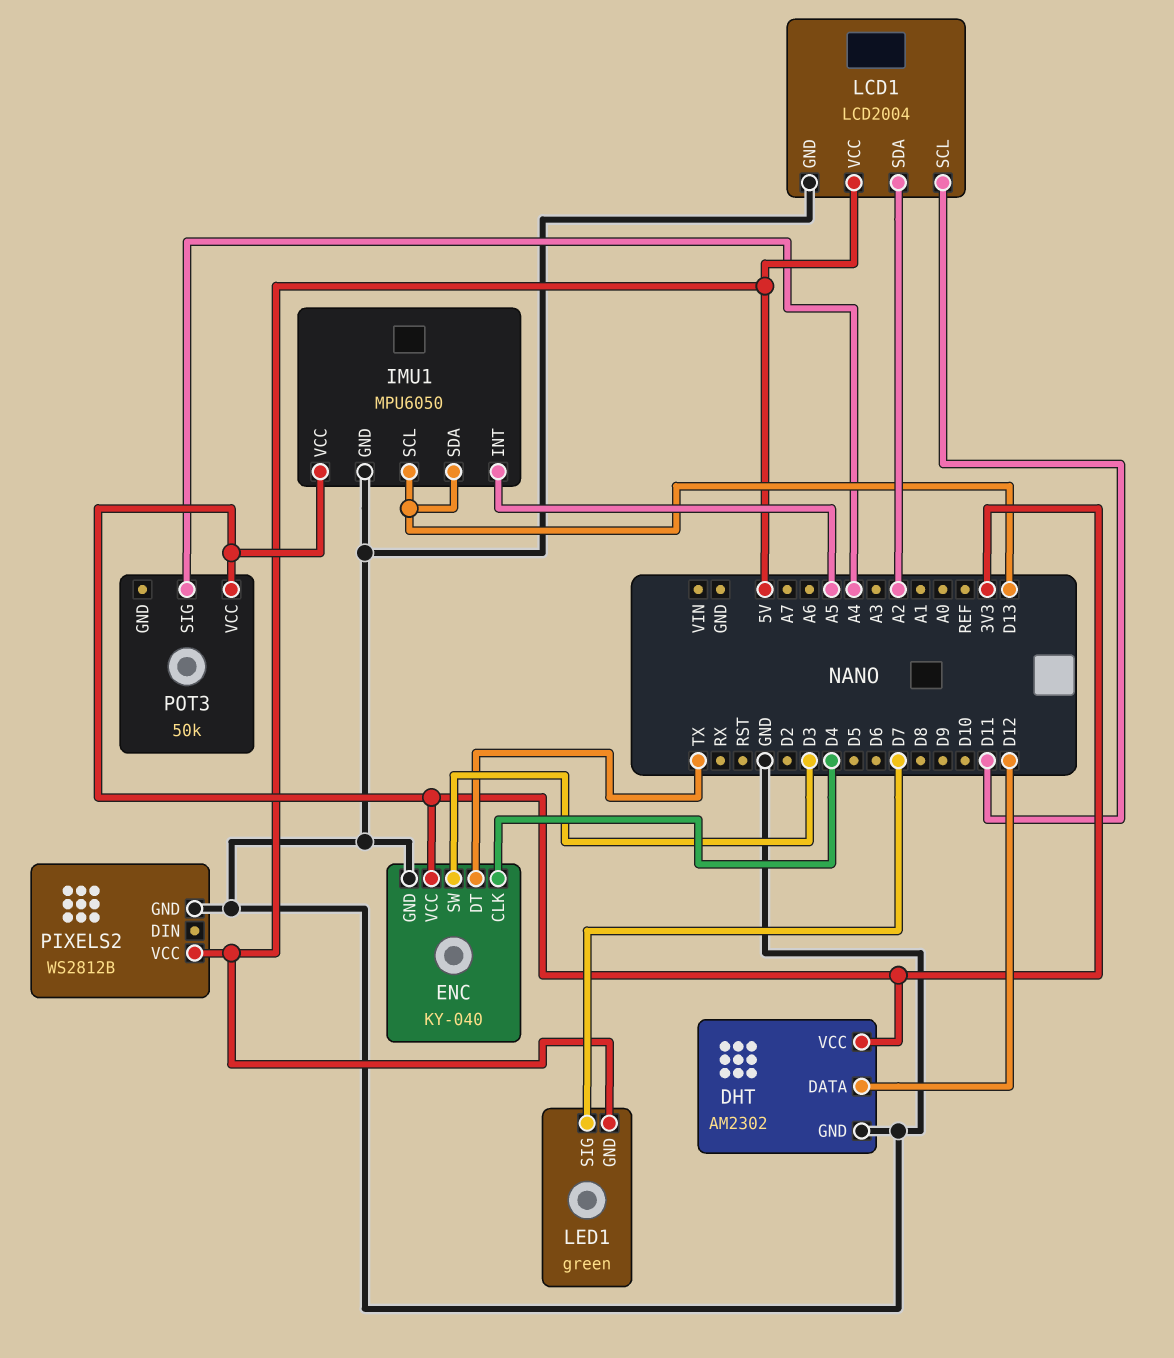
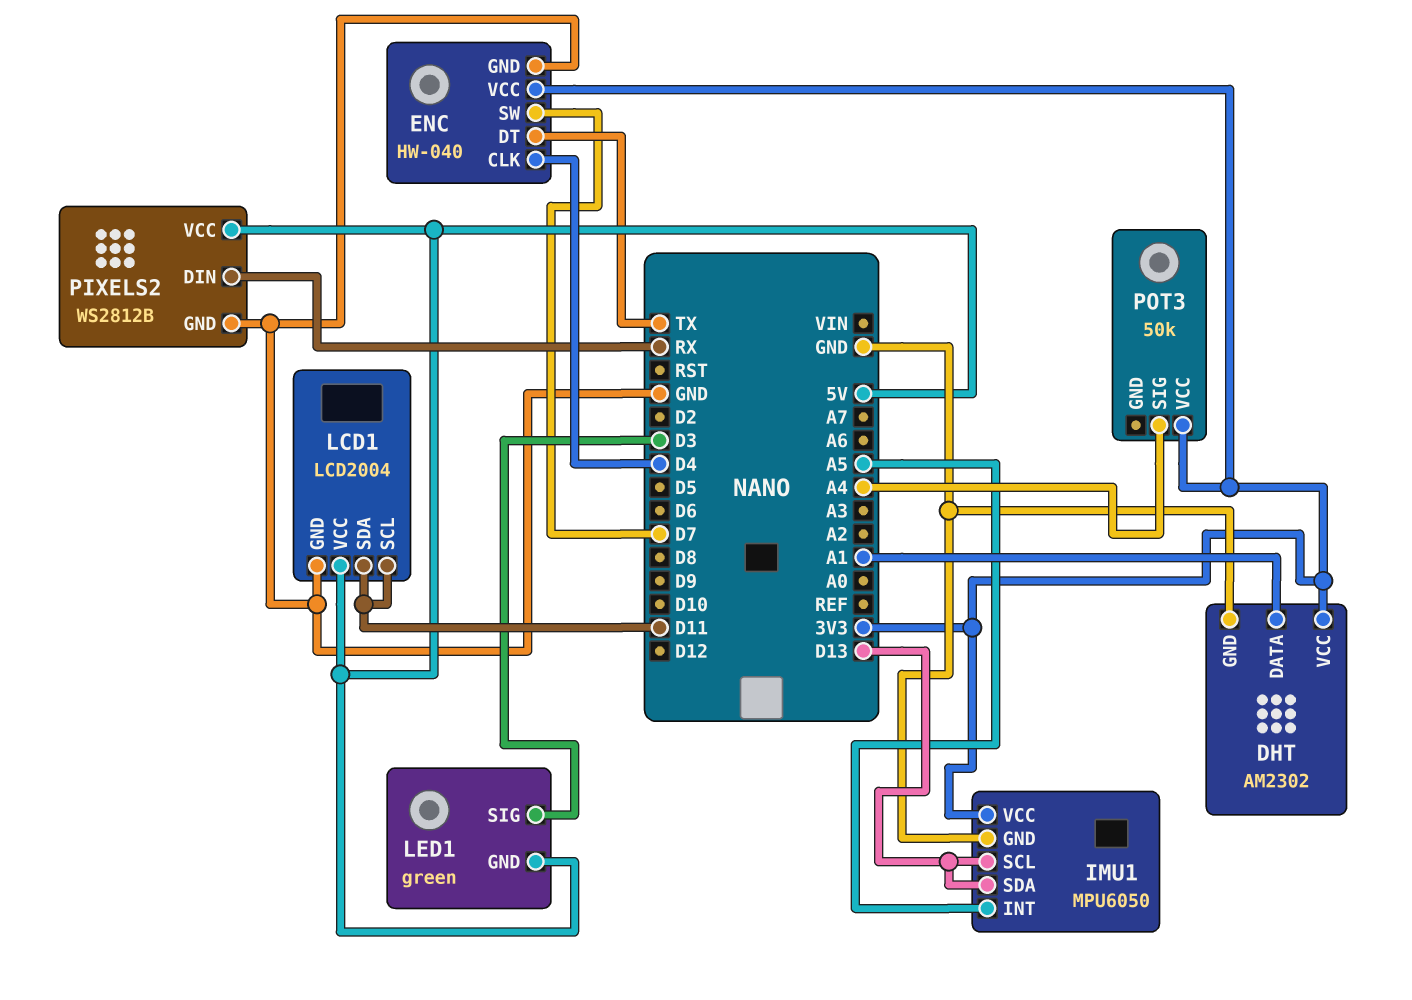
DHT pin DATA: D12 -> A1
ENC: KY-040 -> HW-040
ENC pin SW: D3 -> D7
LCD1 pin SDA: A2 -> D11
LED1 pin SIG: D7 -> D3
PIXELS2 pin DIN: none -> RX

